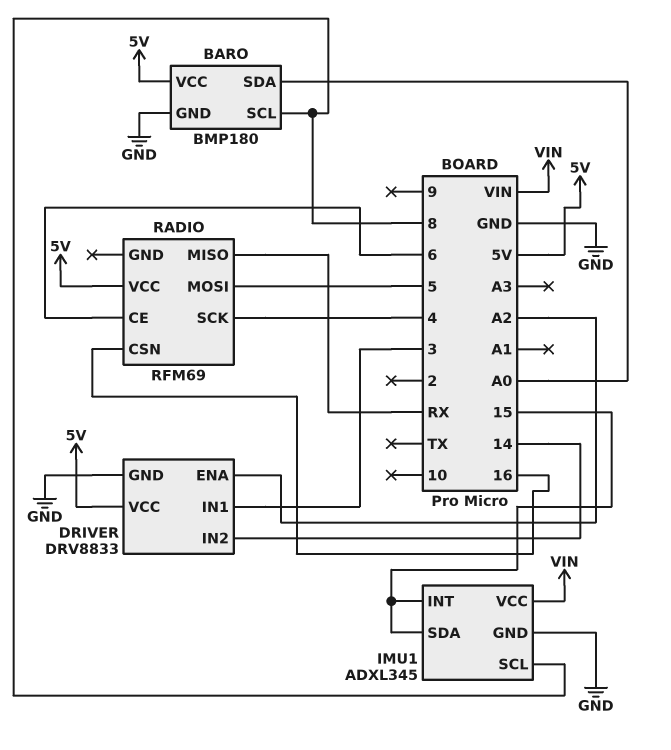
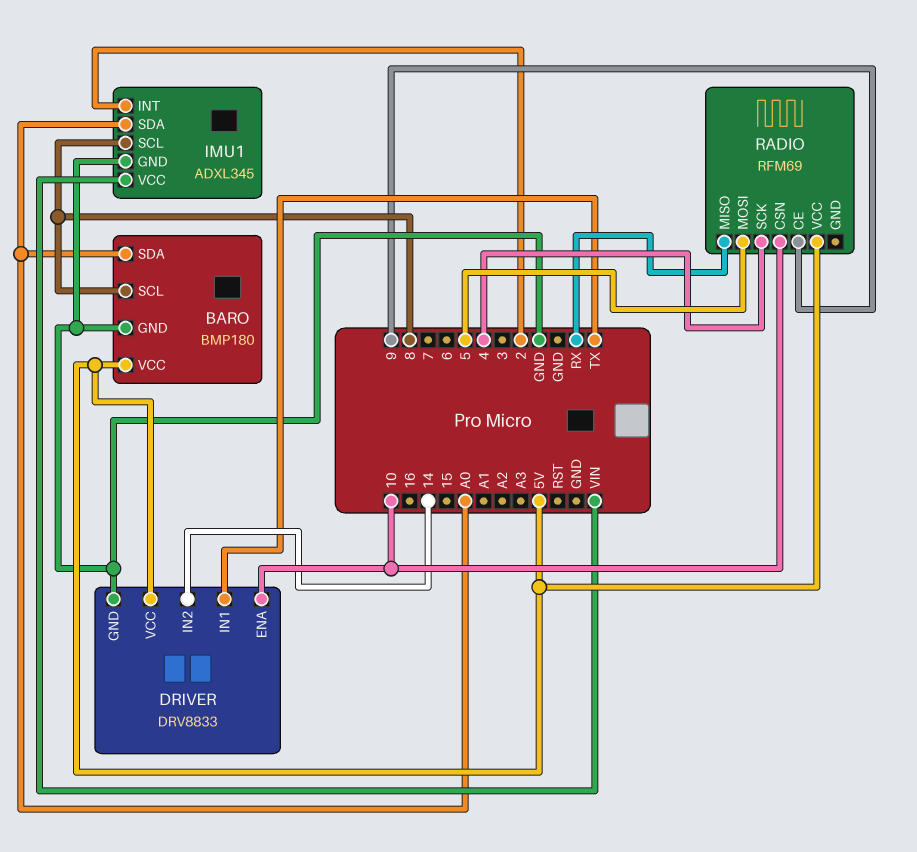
DRIVER pin ENA: A2 -> 10
DRIVER pin IN1: 3 -> TX
IMU1 pin INT: 15 -> 2
IMU1 pin SDA: 15 -> A0
RADIO pin CE: 6 -> 9
RADIO pin CSN: 16 -> 10

